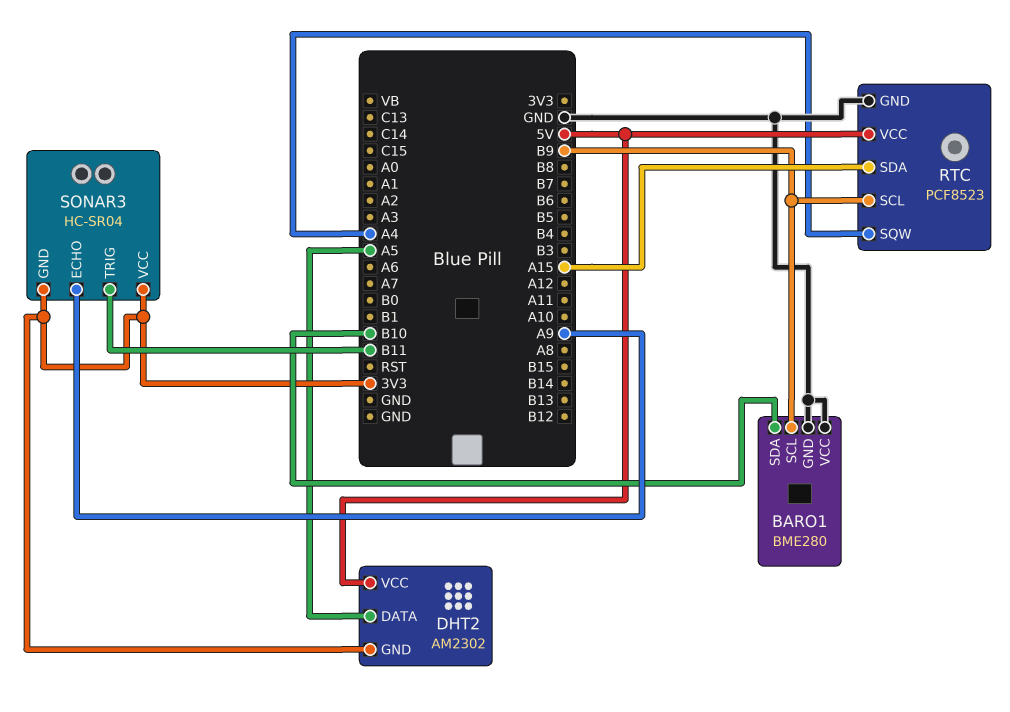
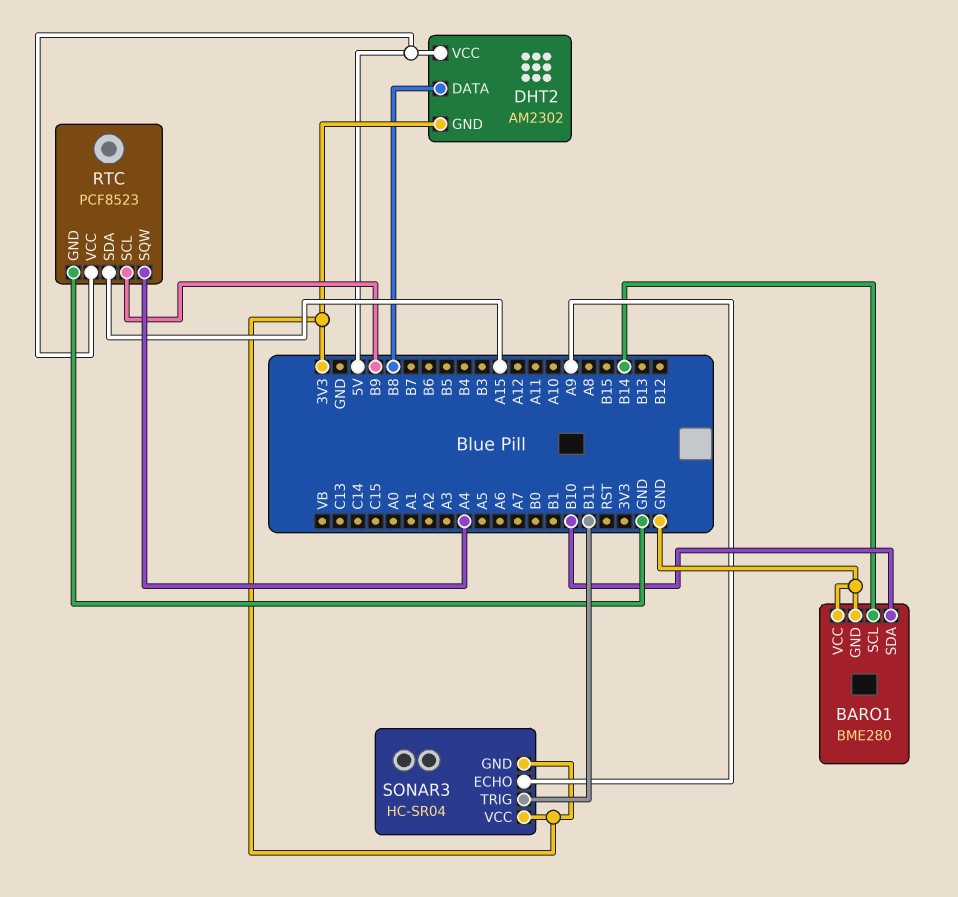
BARO1 pin SCL: B9 -> B14
DHT2 pin DATA: A5 -> B8

